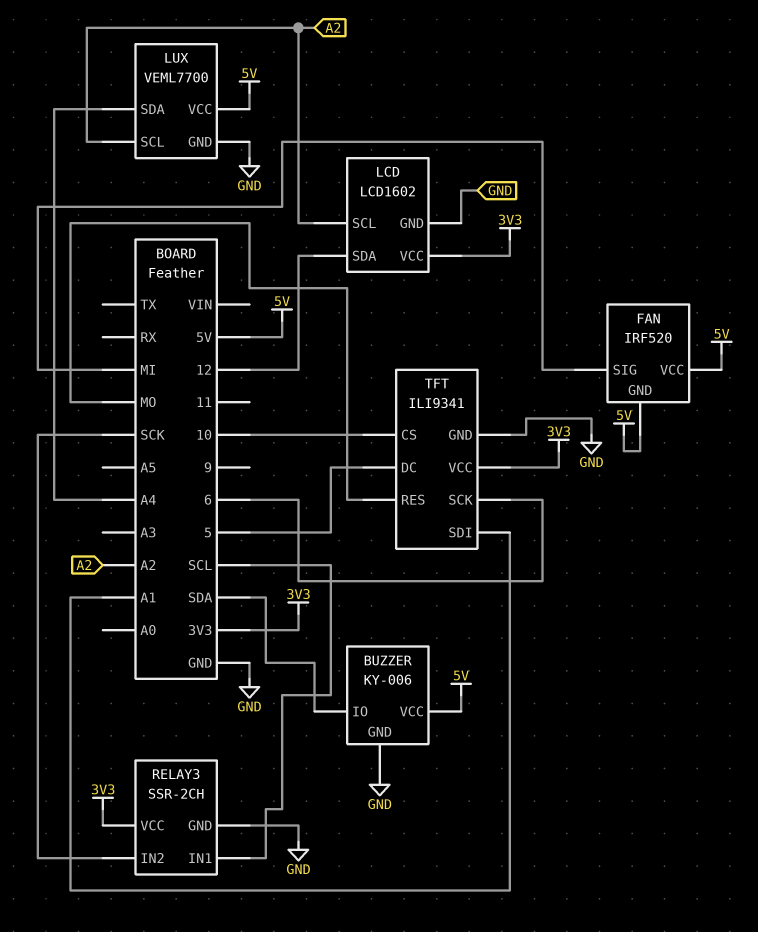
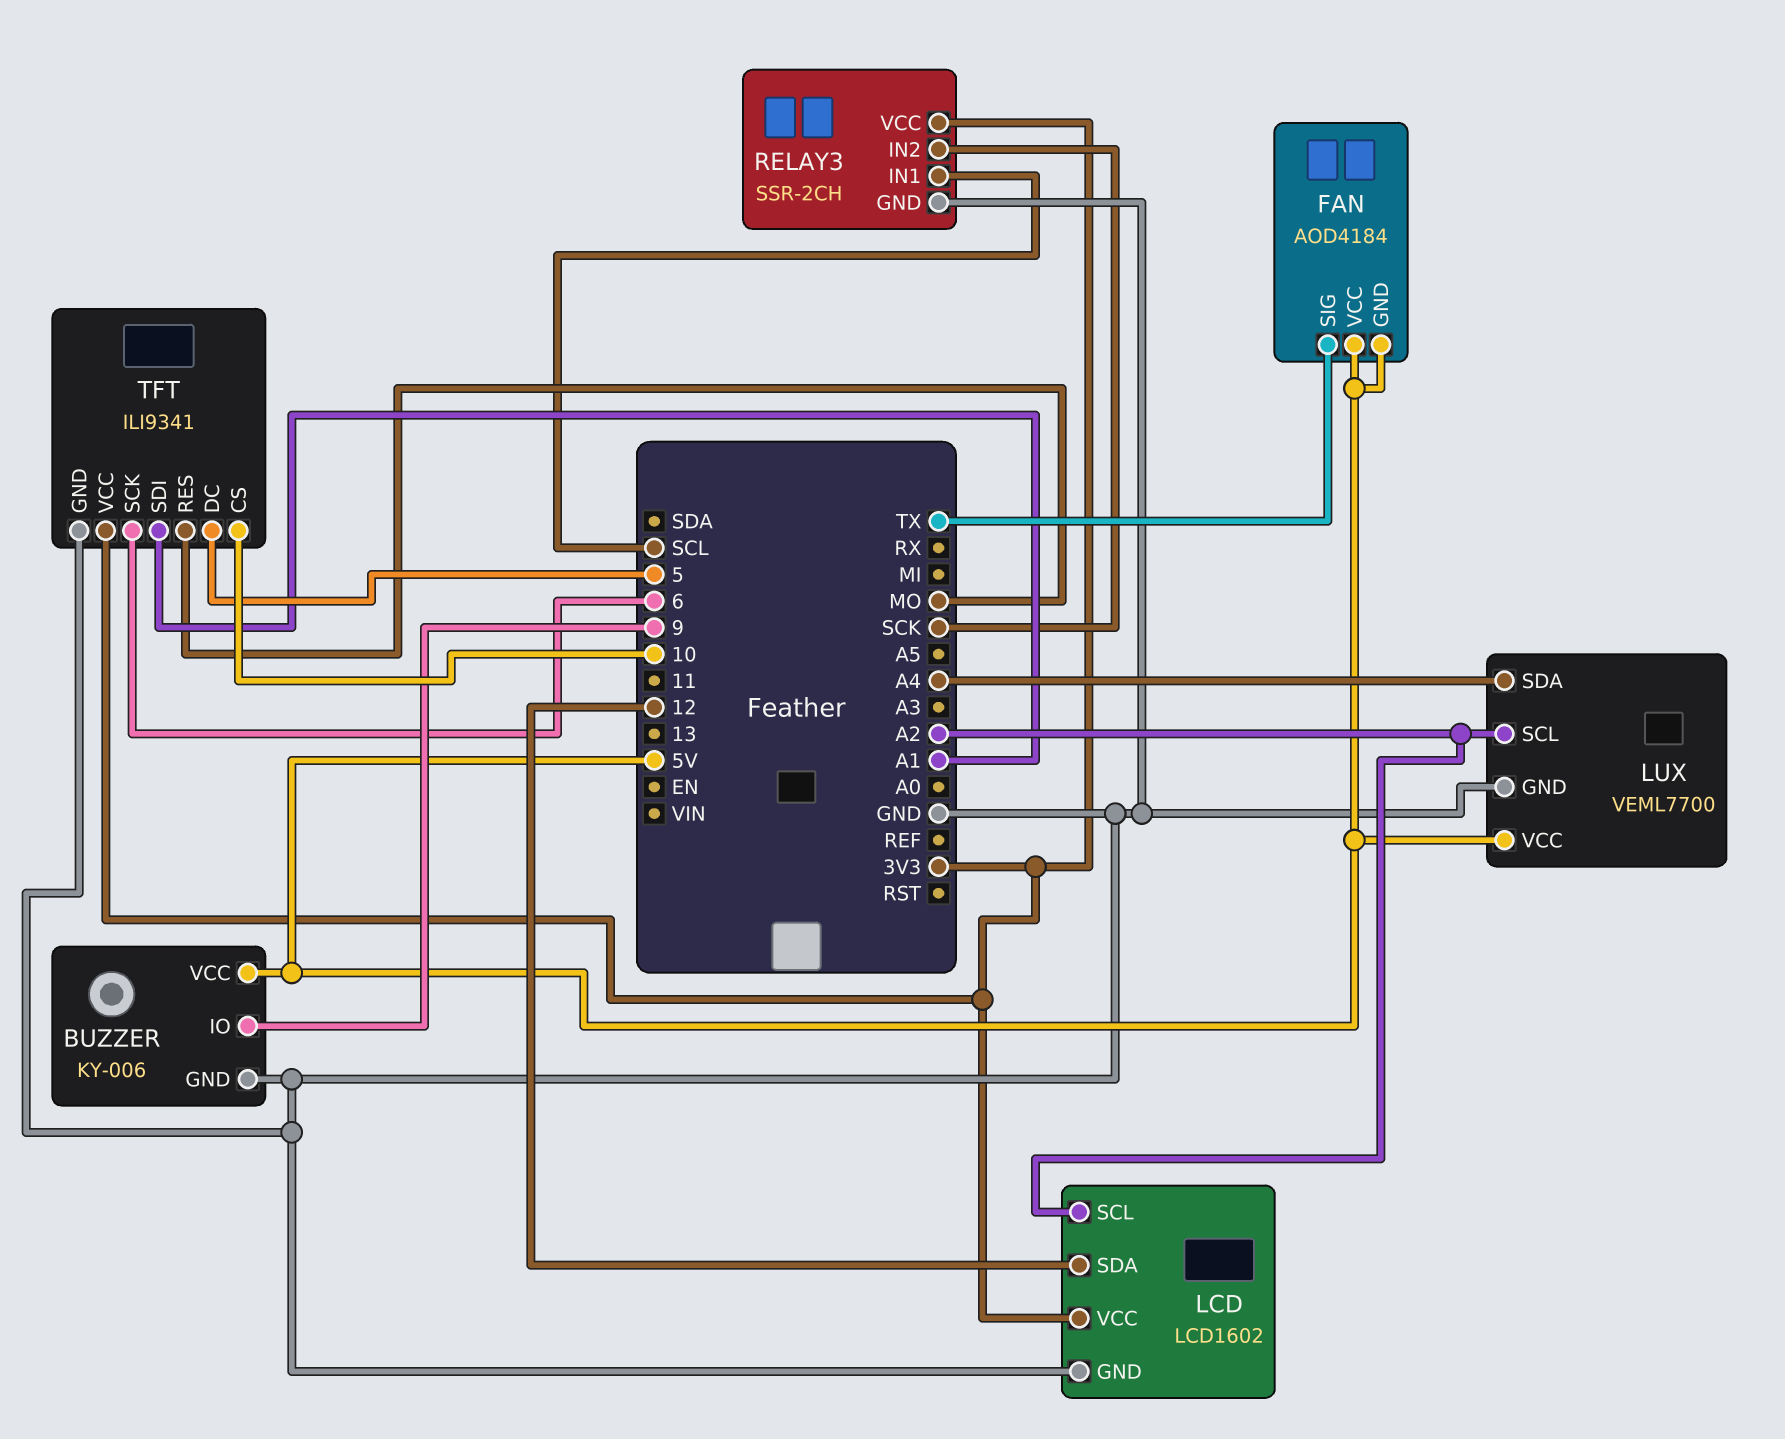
BUZZER pin IO: SDA -> 9
FAN: IRF520 -> AOD4184
FAN pin SIG: MI -> TX

